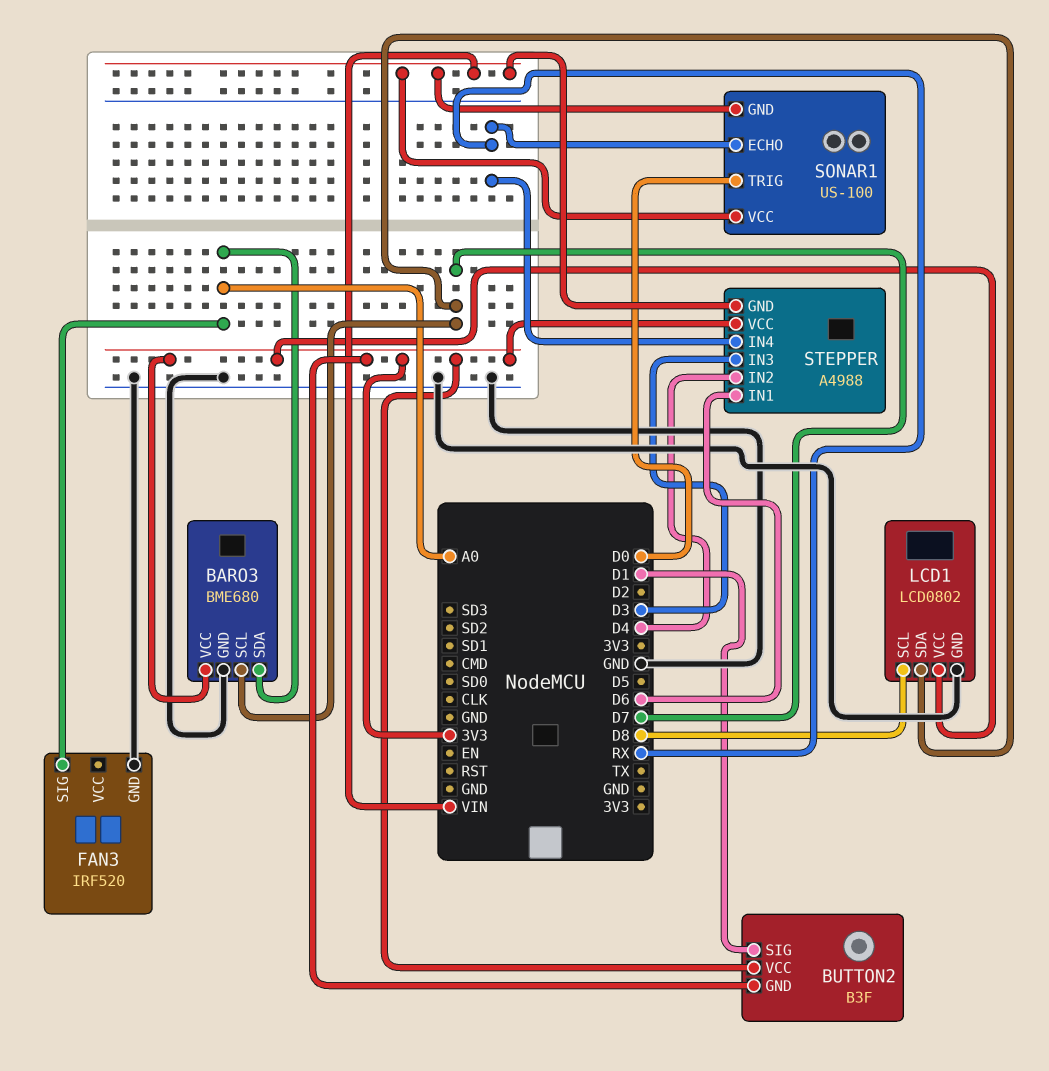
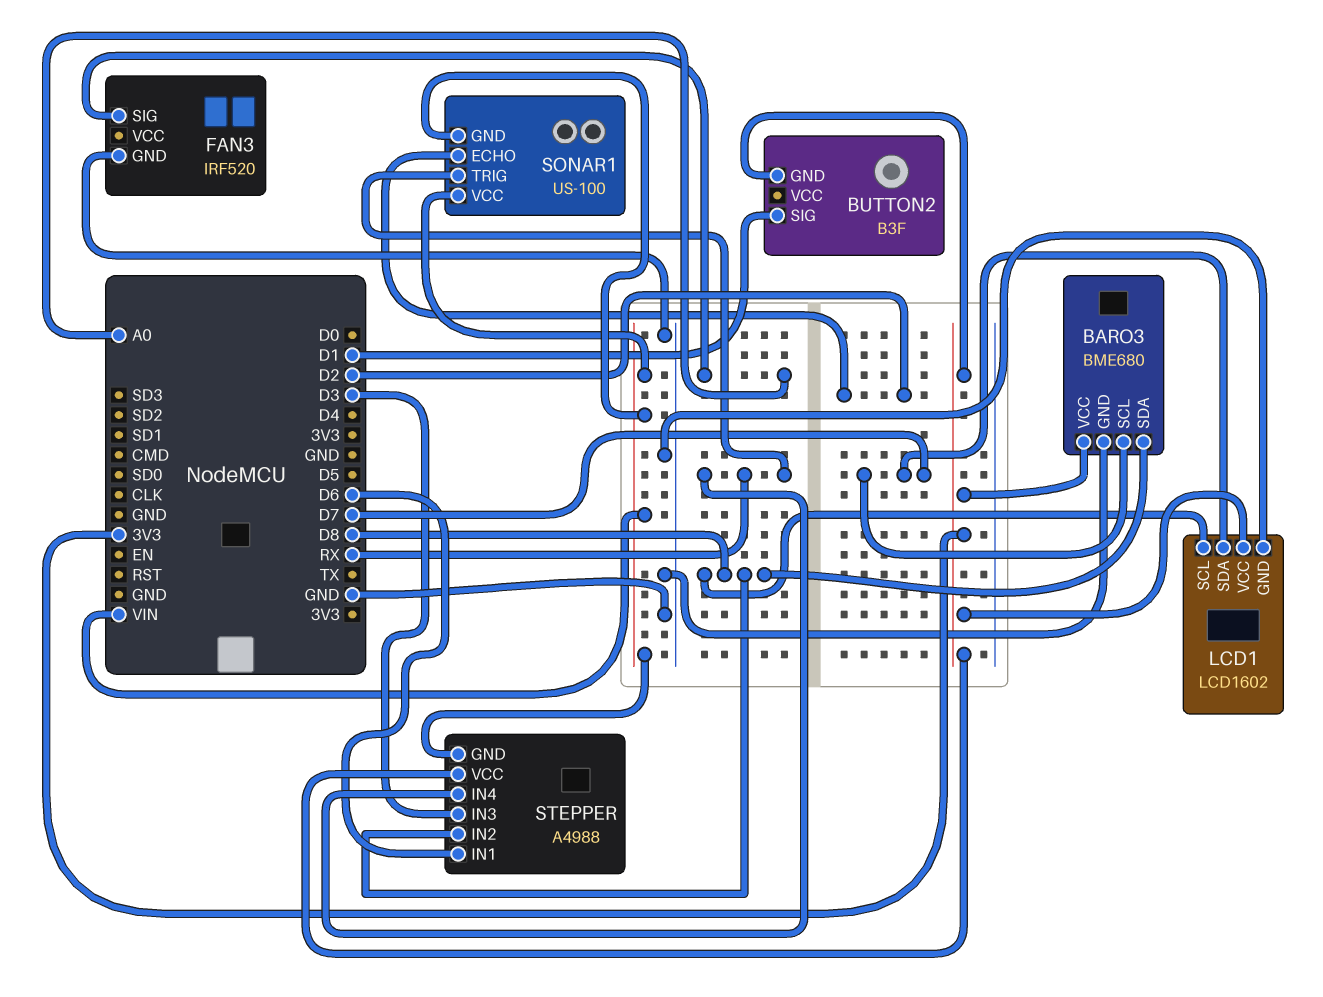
BARO3 pin SDA: A0 -> D8
BUTTON2 pin VCC: 3V3 -> none
LCD1: LCD0802 -> LCD1602
SONAR1 pin ECHO: RX -> D2
SONAR1 pin TRIG: D0 -> RX
STEPPER pin IN2: D4 -> D8

